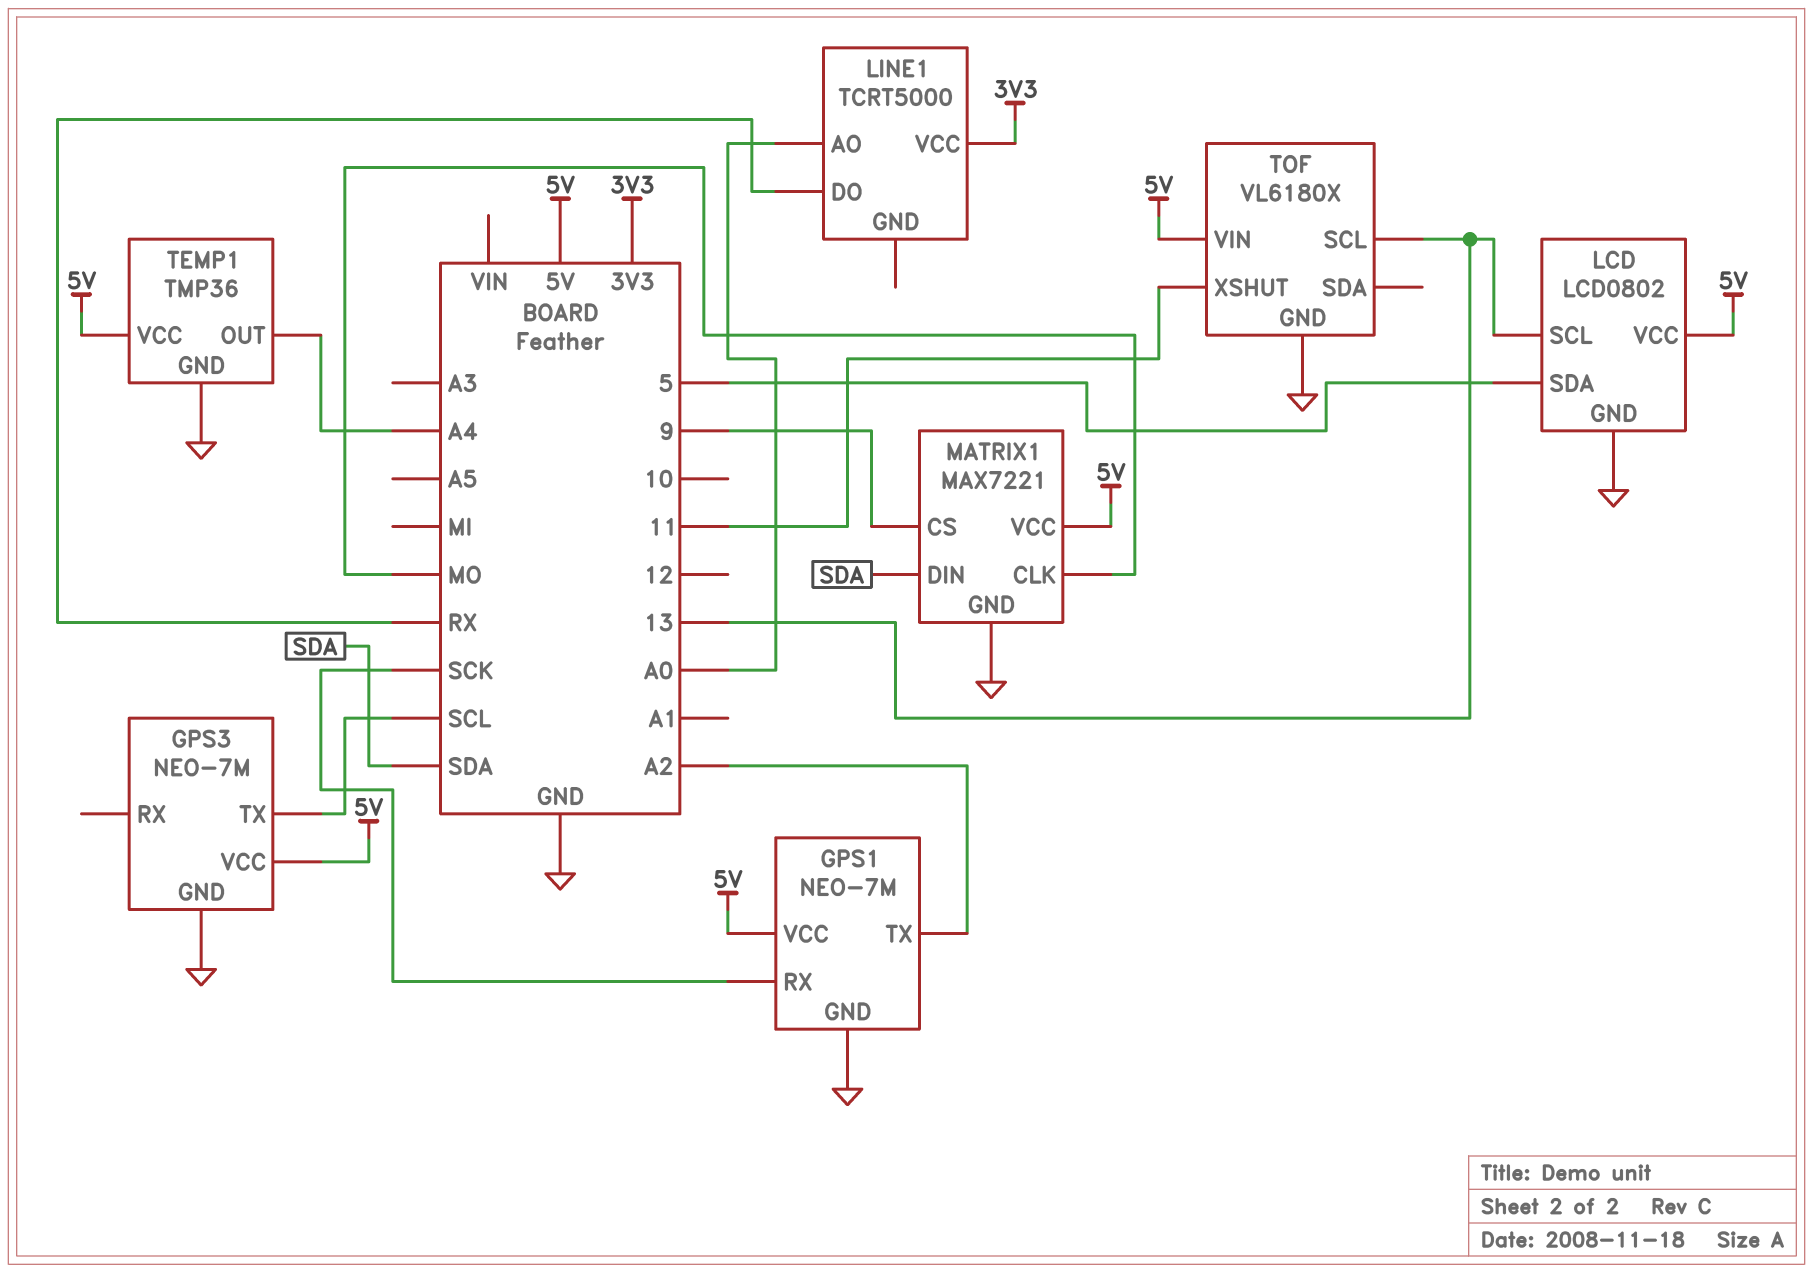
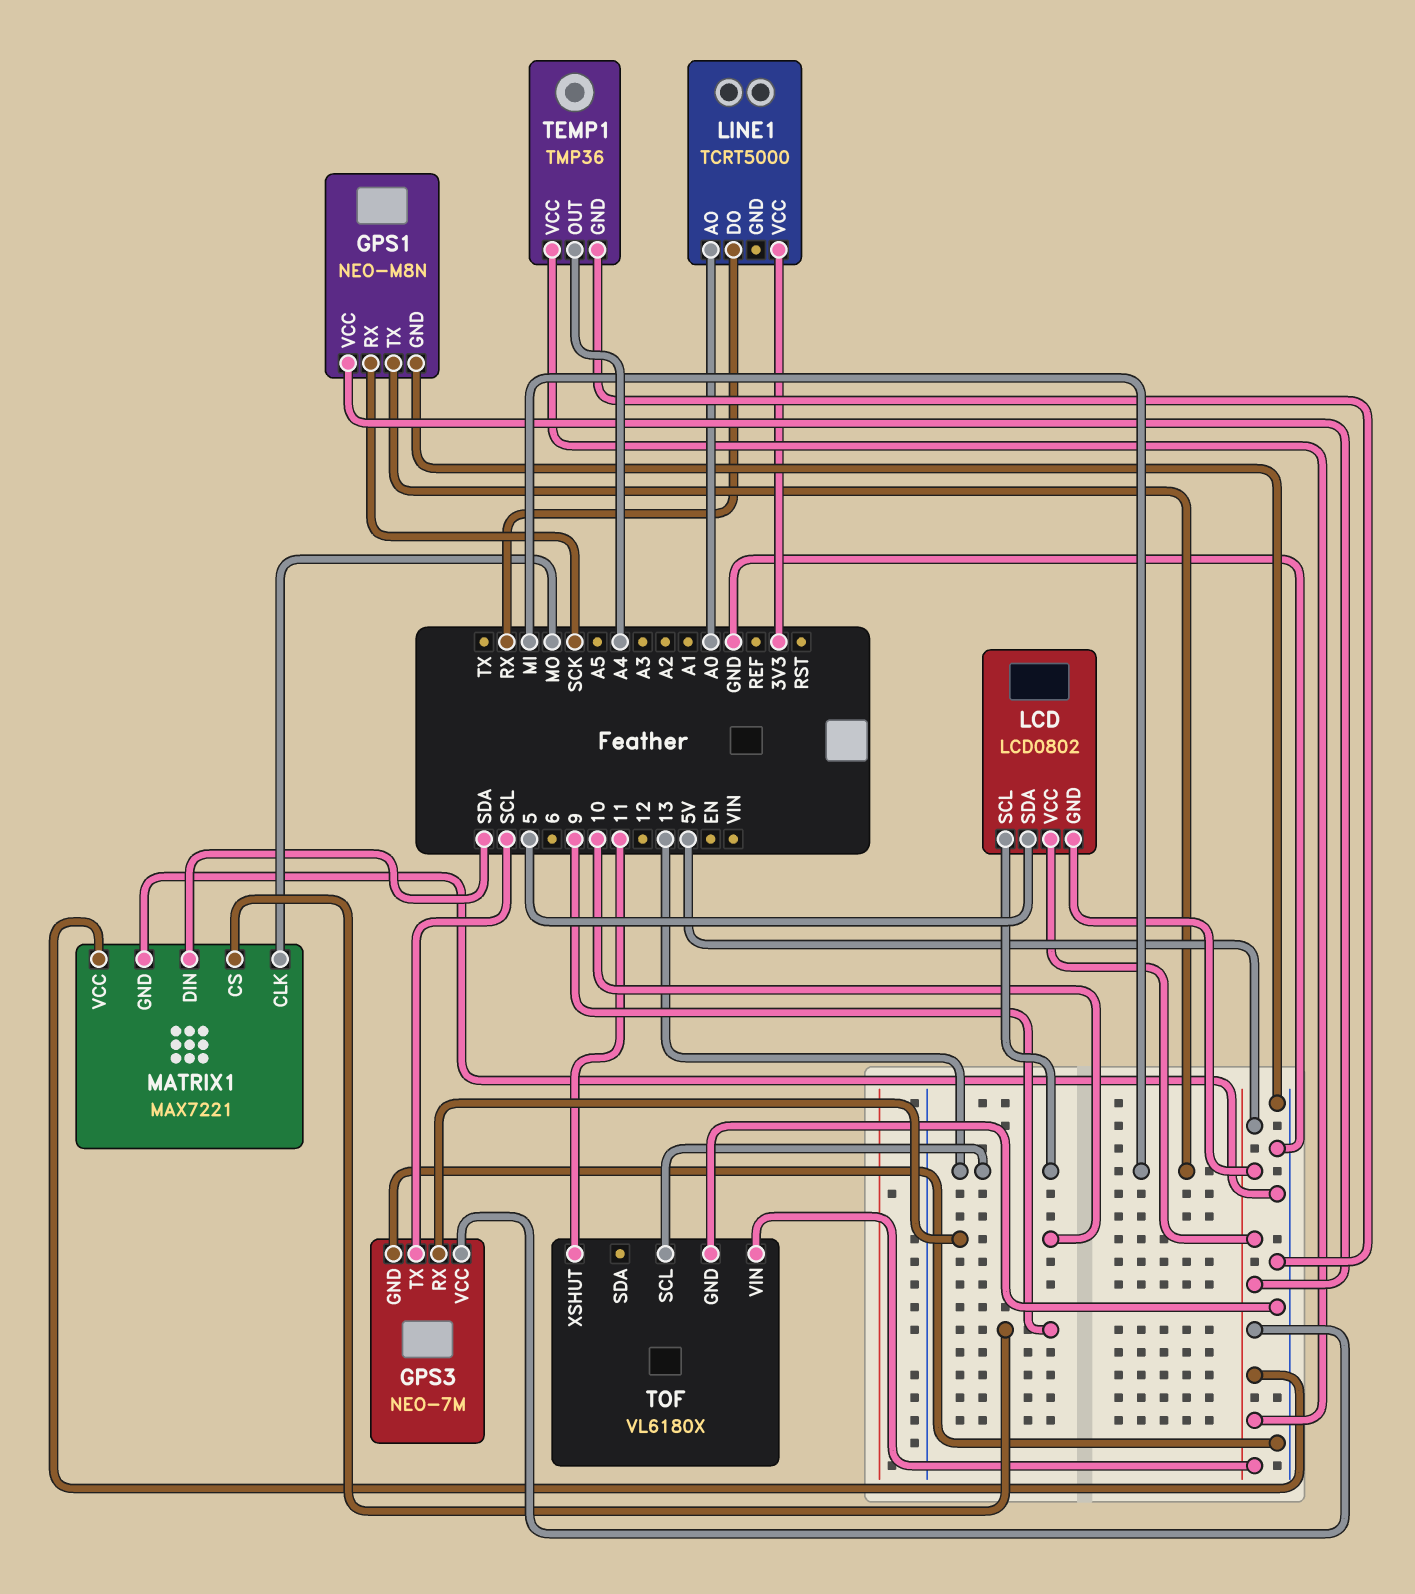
GPS1: NEO-7M -> NEO-M8N
GPS1 pin TX: A2 -> MI
GPS3 pin RX: none -> 10
LCD pin GND: GND -> 5V

